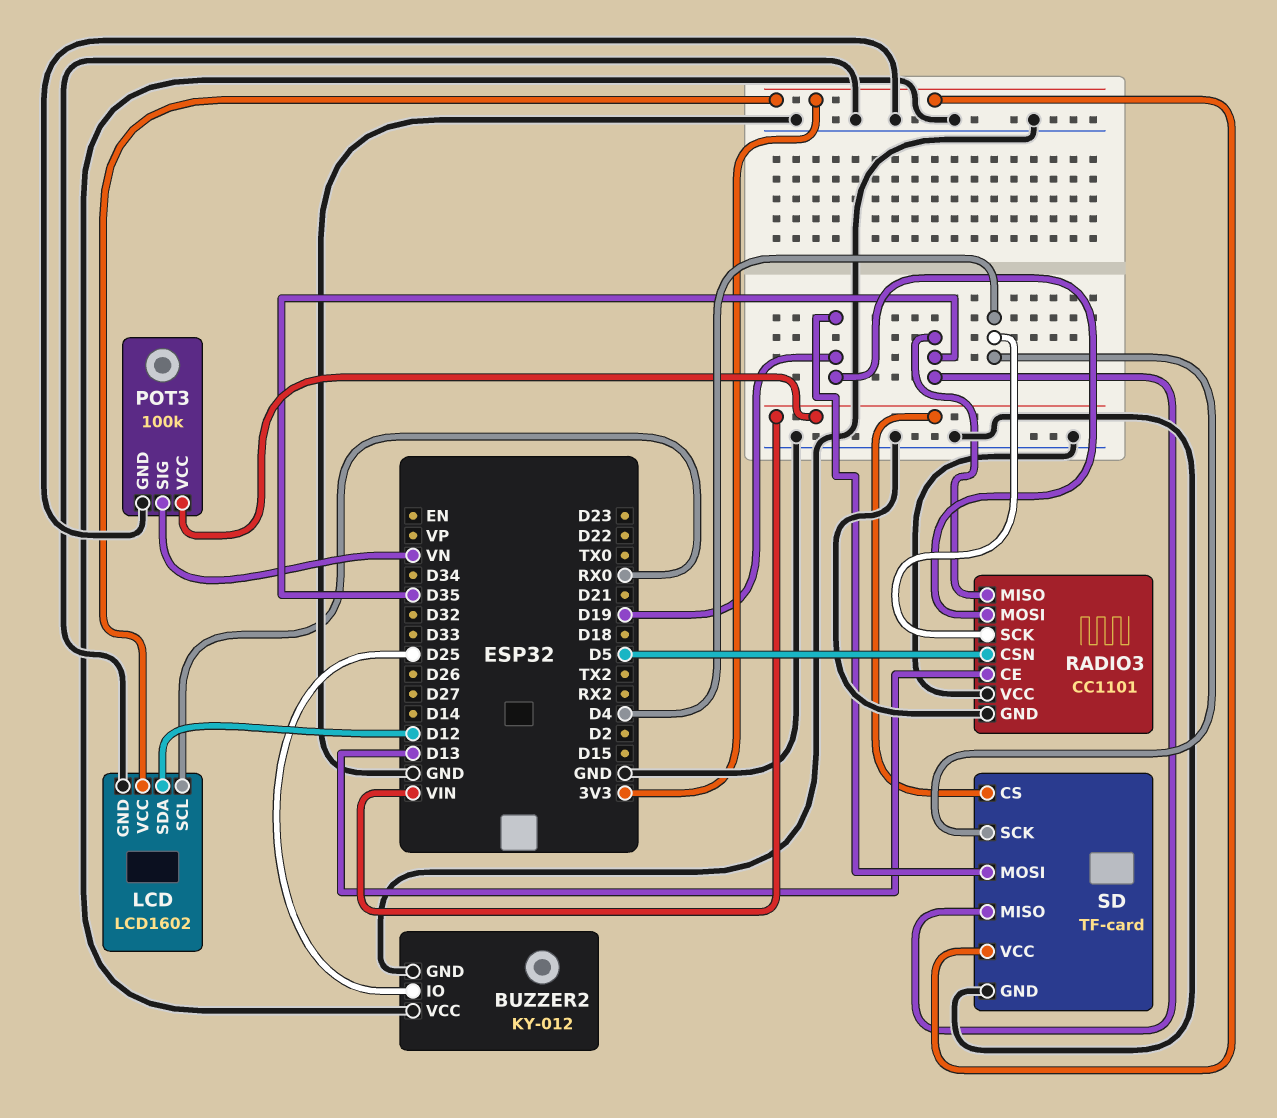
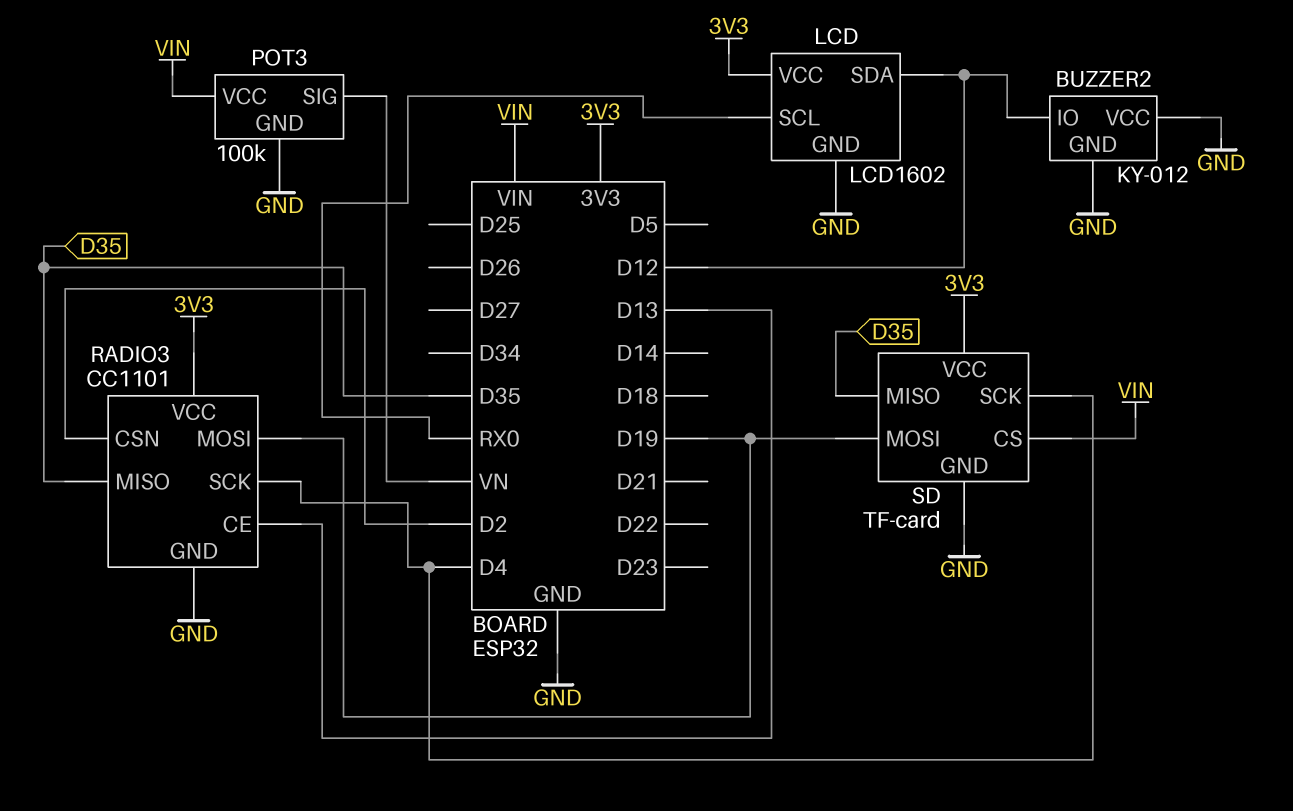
BUZZER2 pin IO: D25 -> D12
RADIO3 pin CSN: D5 -> D2
RADIO3 pin VCC: GND -> 3V3

